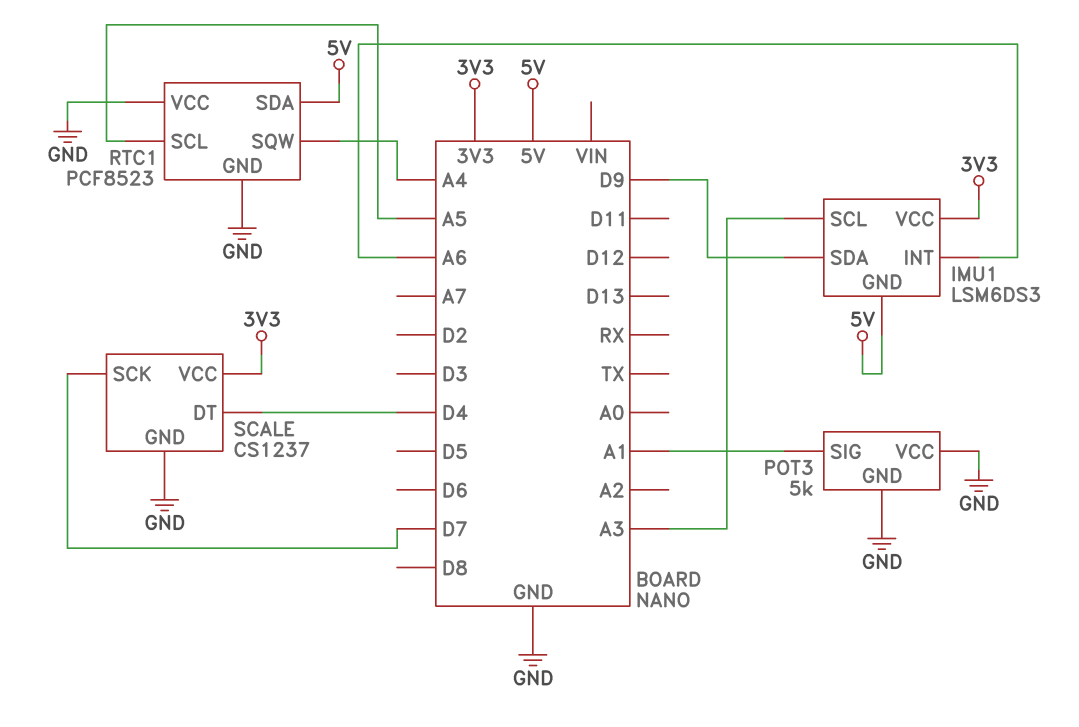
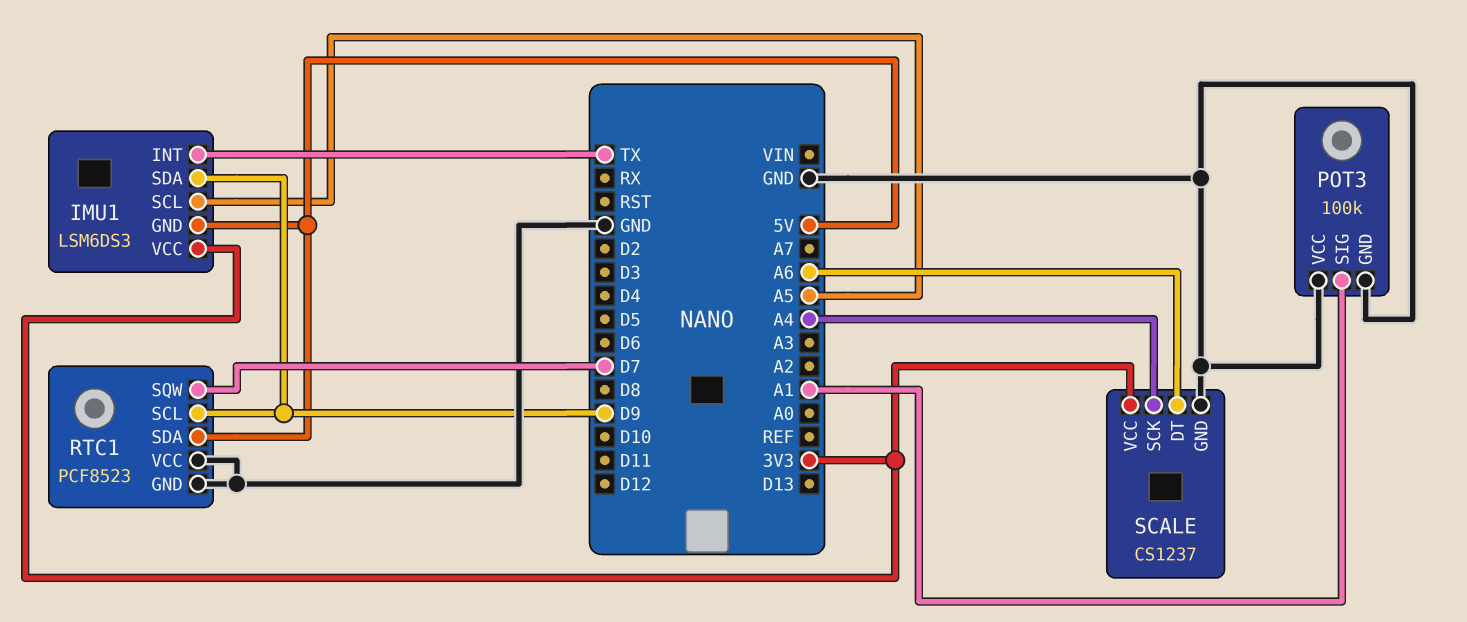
IMU1 pin INT: A6 -> TX
IMU1 pin SCL: A3 -> A5
POT3: 5k -> 100k
RTC1 pin SCL: A5 -> D9
RTC1 pin SQW: A4 -> D7
SCALE pin DT: D4 -> A6
SCALE pin SCK: D7 -> A4

